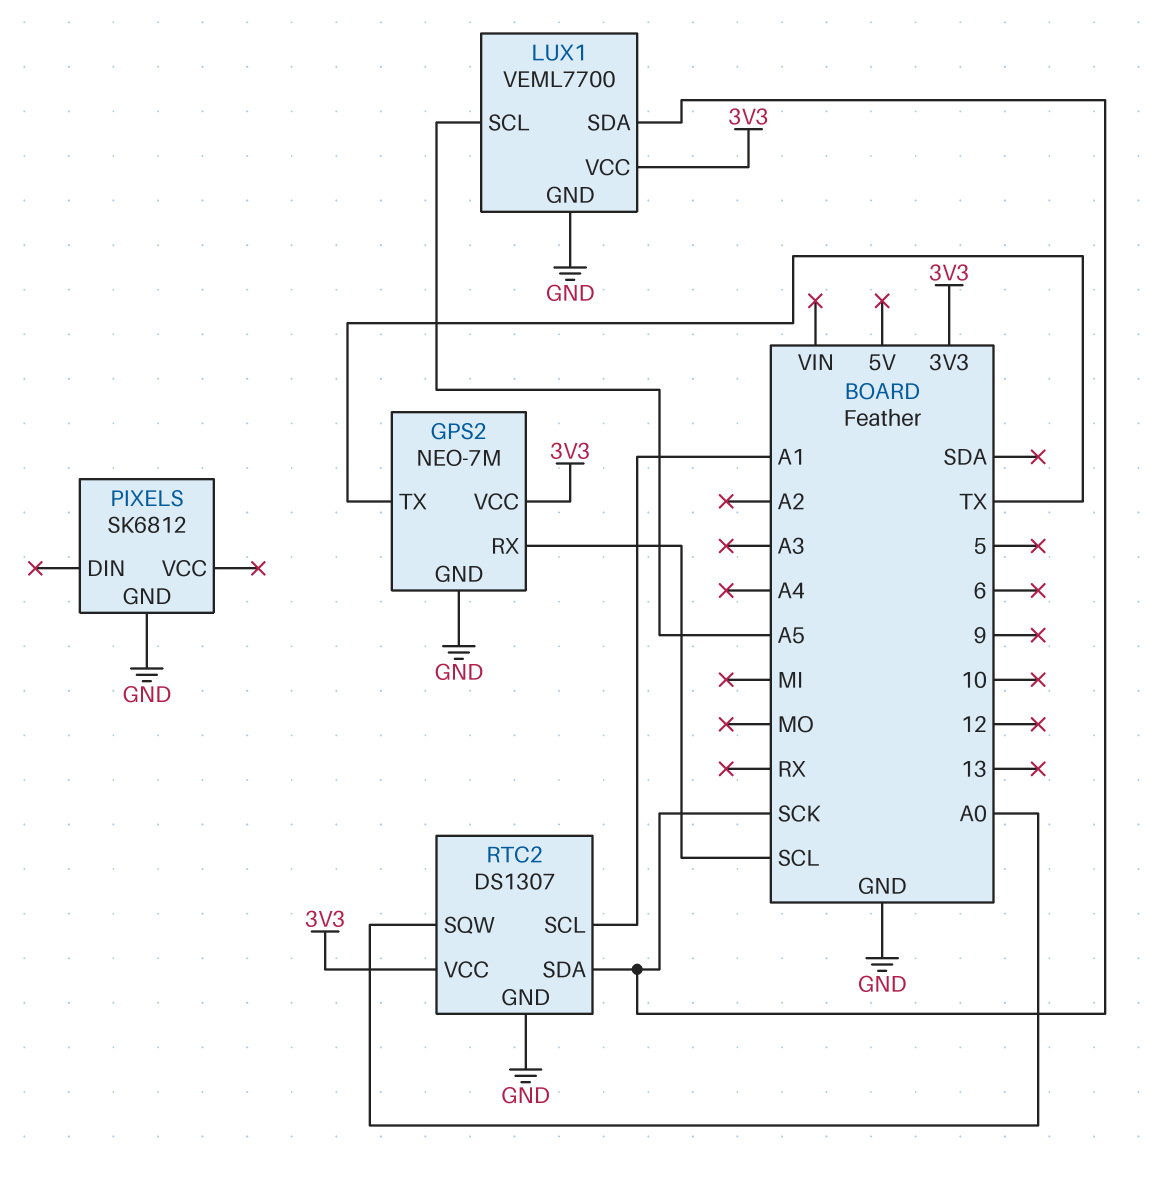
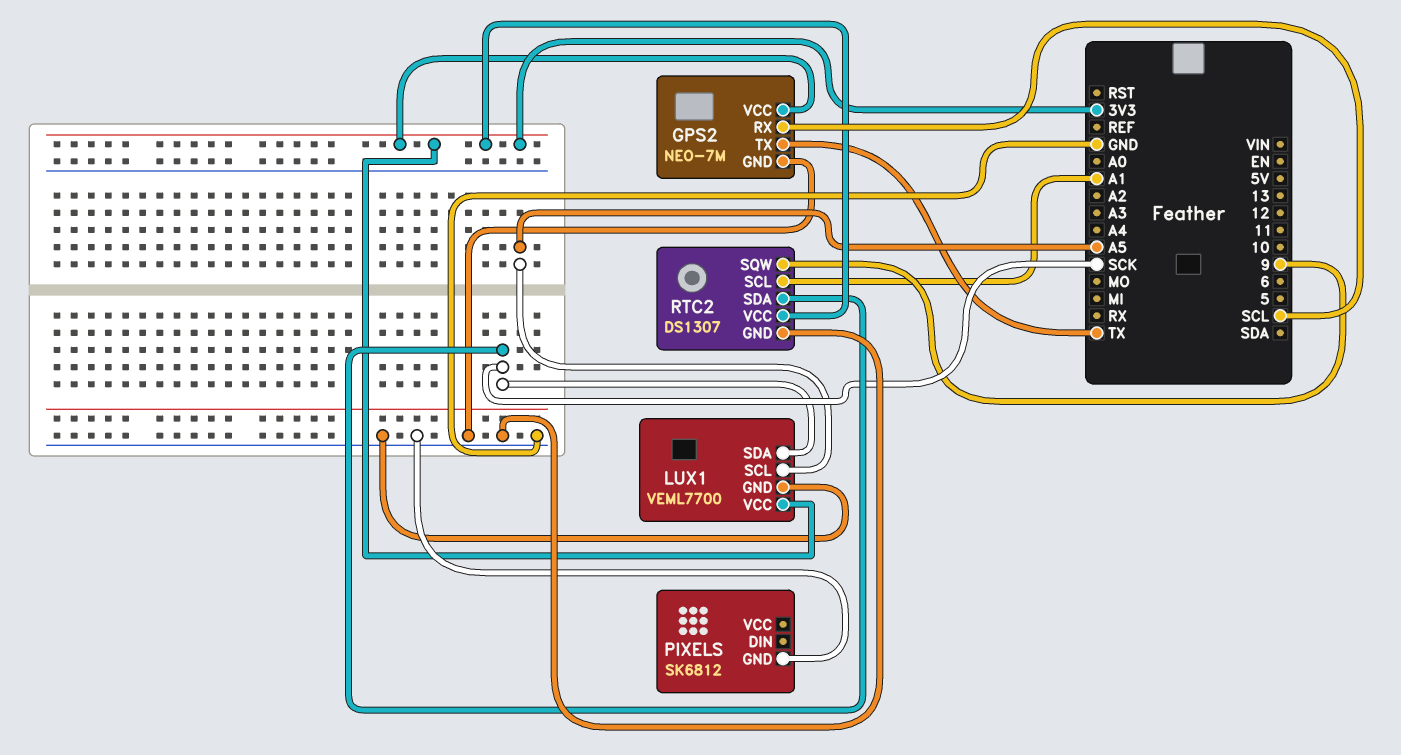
RTC2 pin SQW: A0 -> 9

